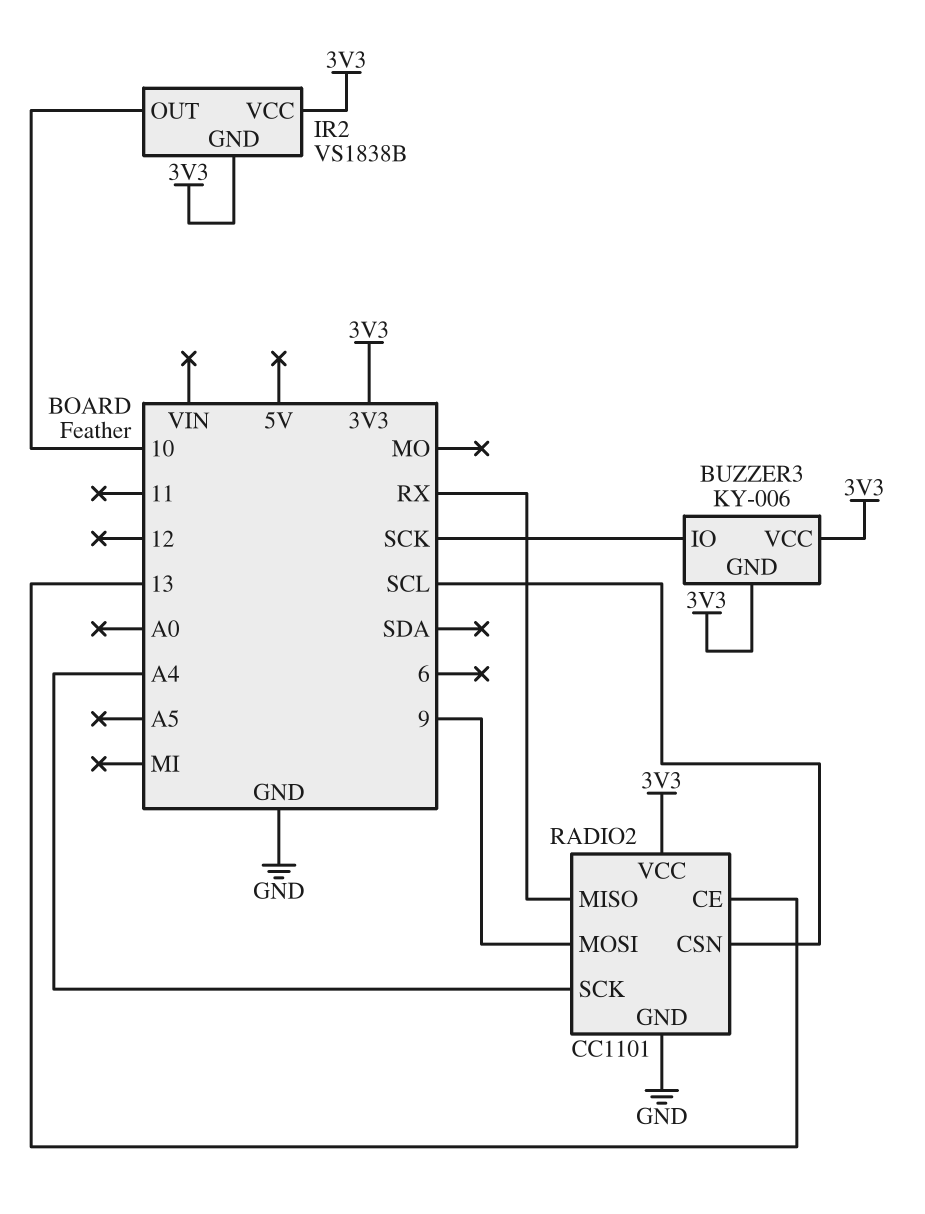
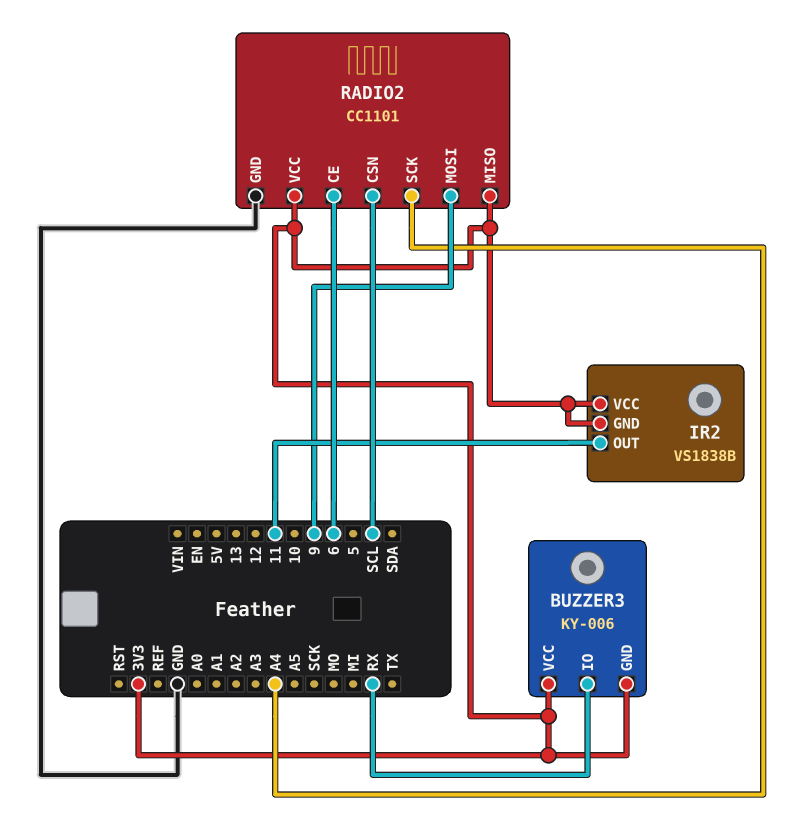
BUZZER3 pin IO: SCK -> RX
IR2 pin OUT: 10 -> 11
RADIO2 pin CE: 13 -> 6
RADIO2 pin MISO: RX -> 3V3

